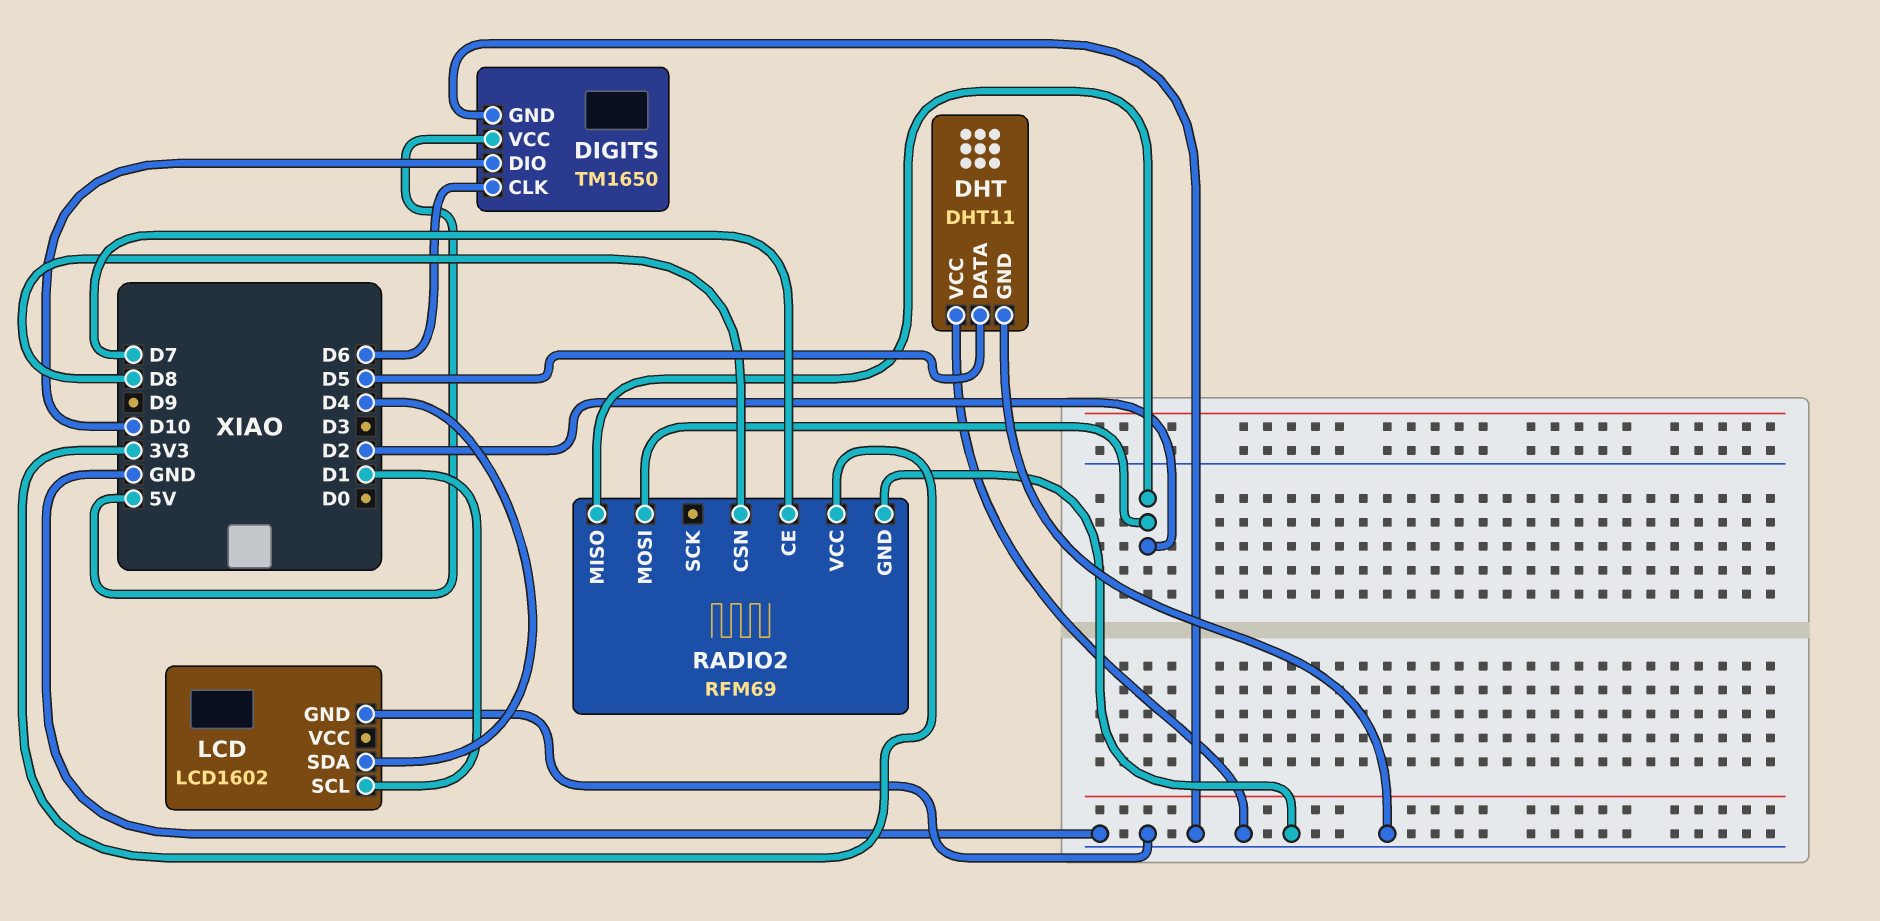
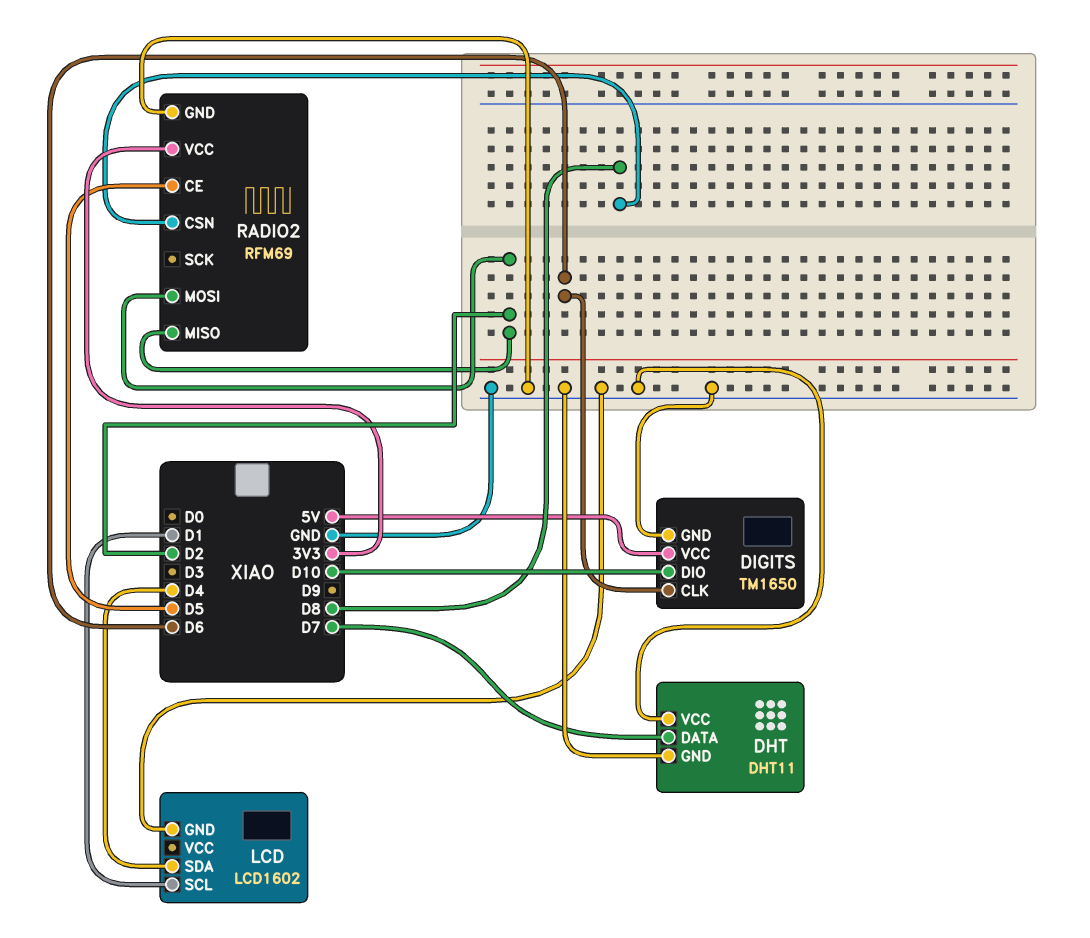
DHT pin DATA: D5 -> D7
RADIO2 pin CE: D7 -> D5

